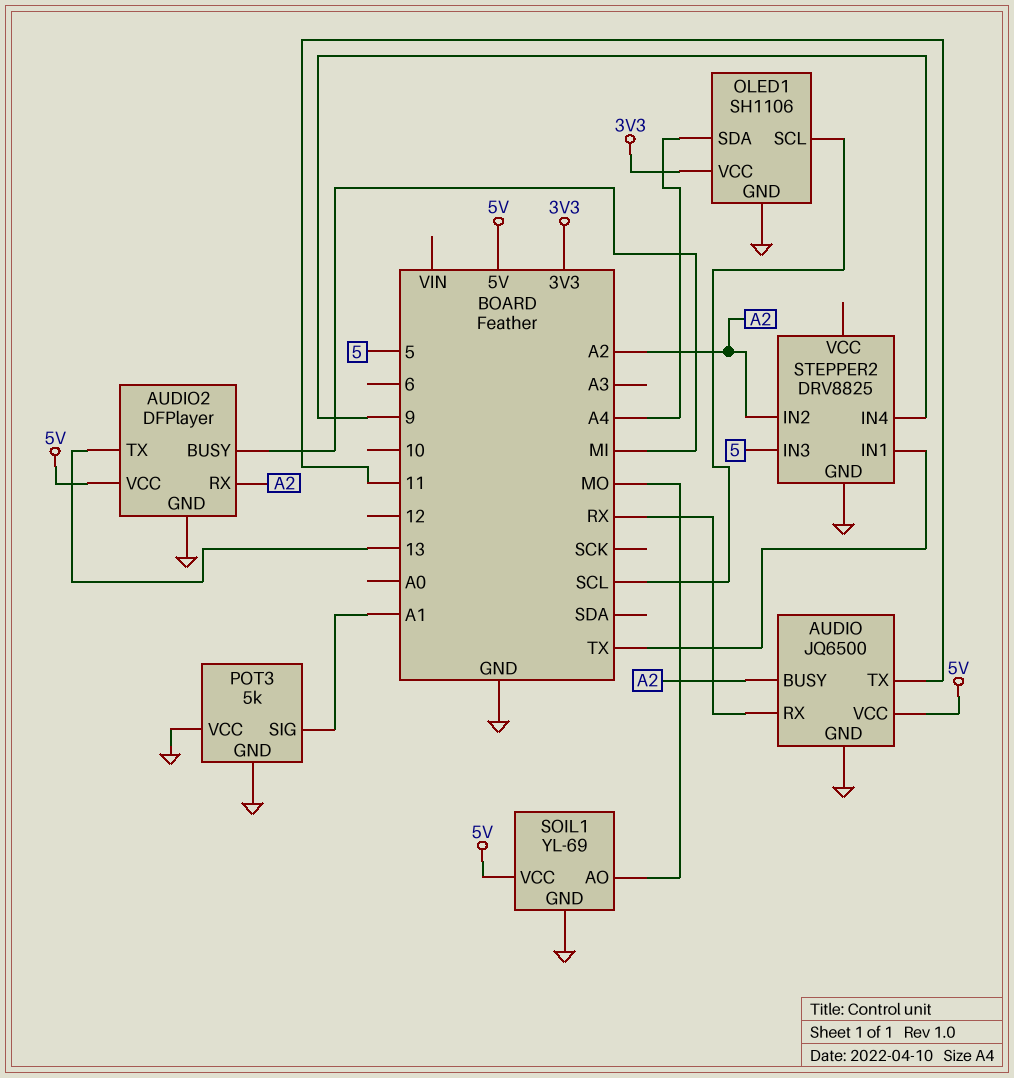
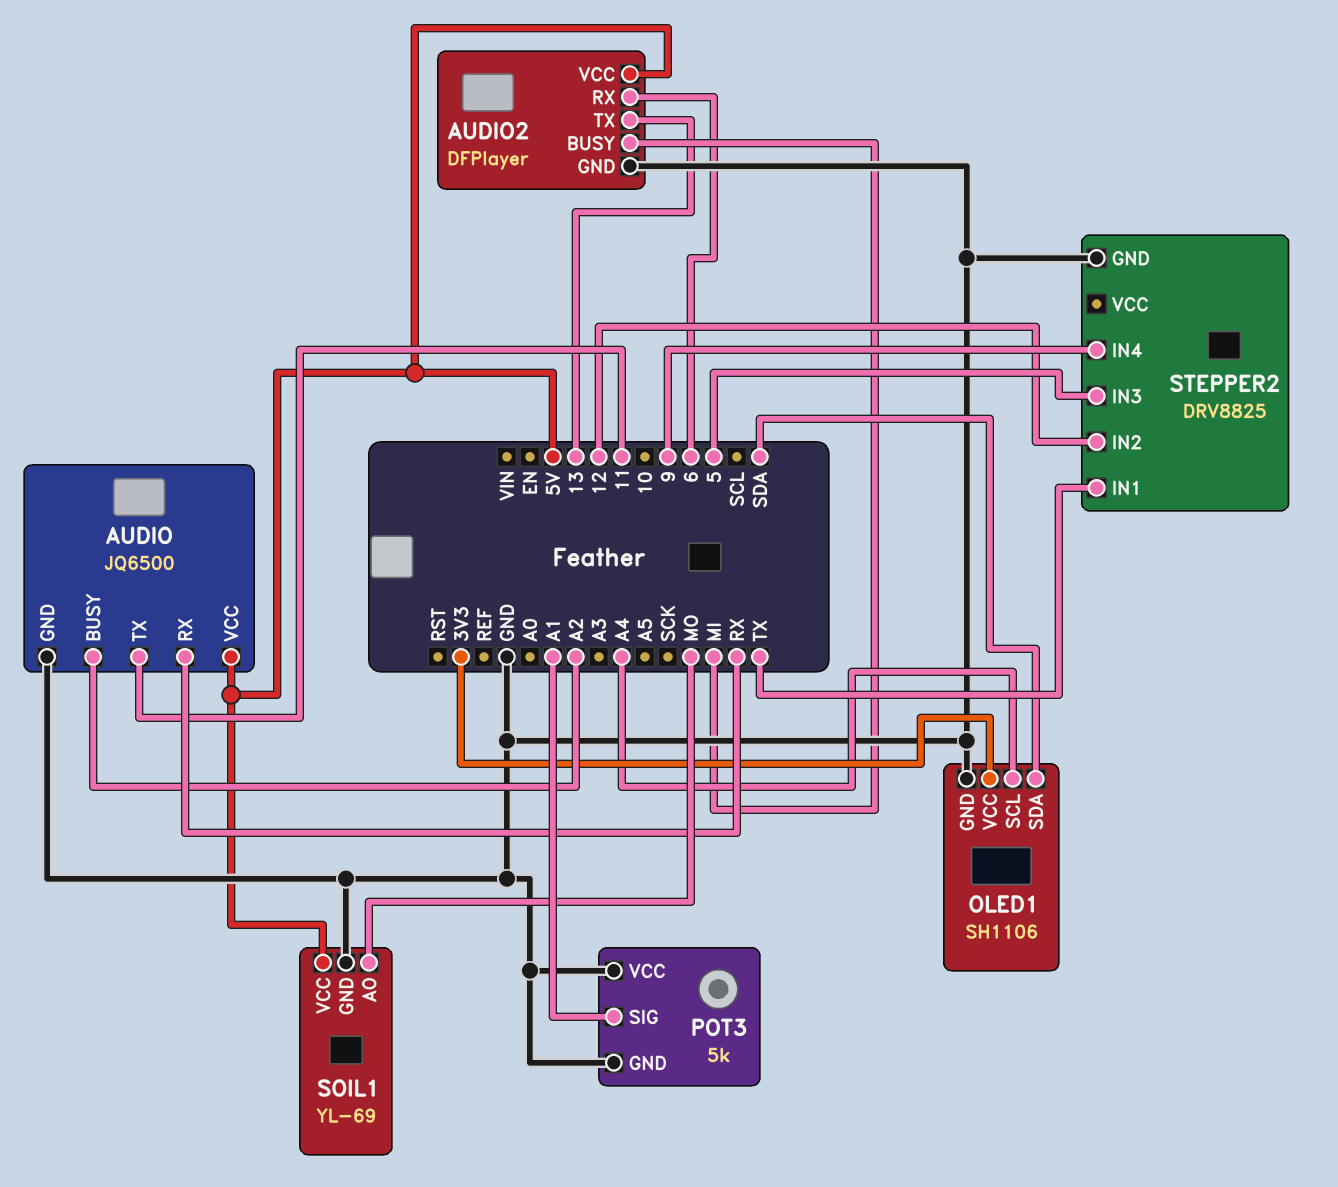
AUDIO2 pin RX: A2 -> 6
OLED1 pin SCL: SCL -> A4
OLED1 pin SDA: A4 -> SDA
STEPPER2 pin IN2: A2 -> 12

